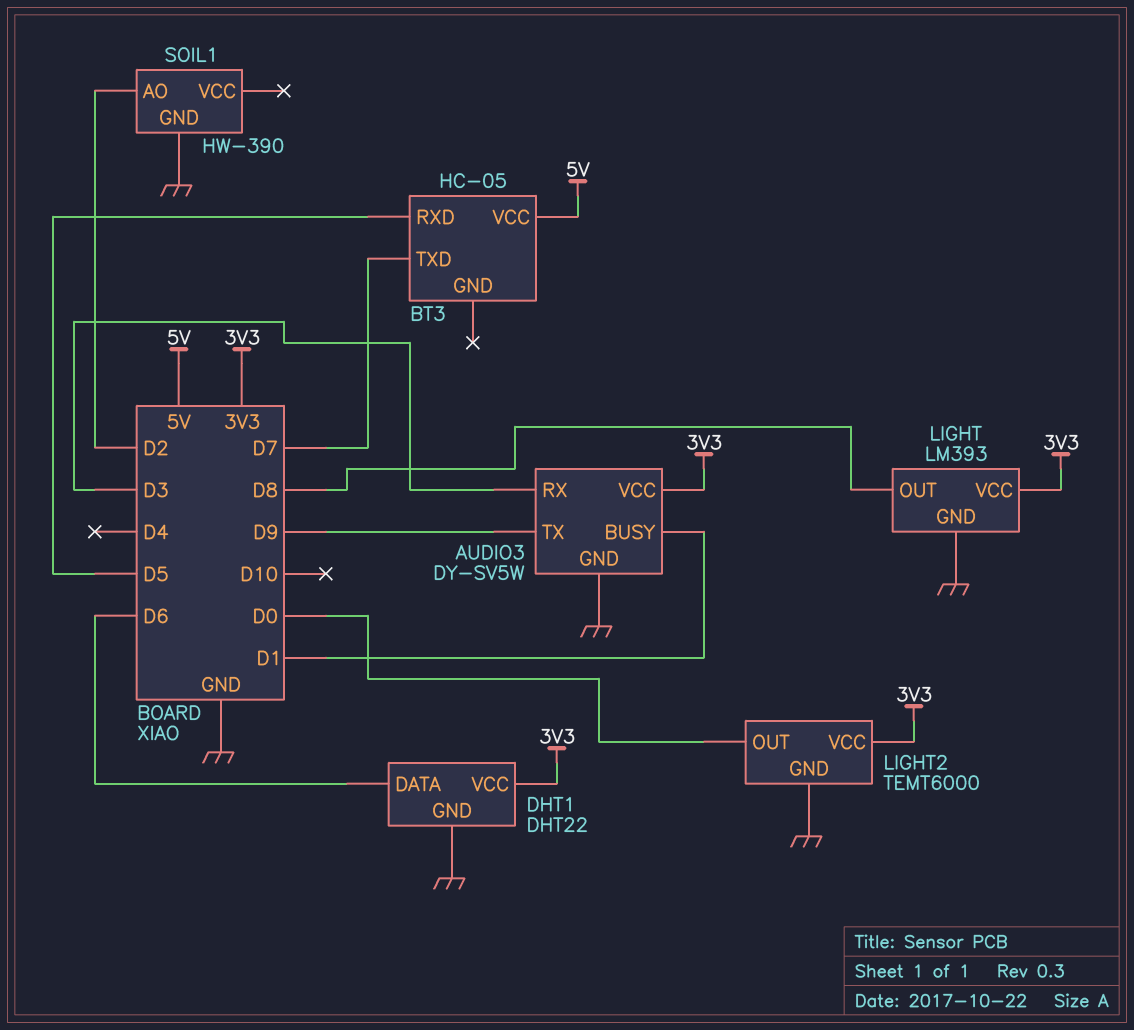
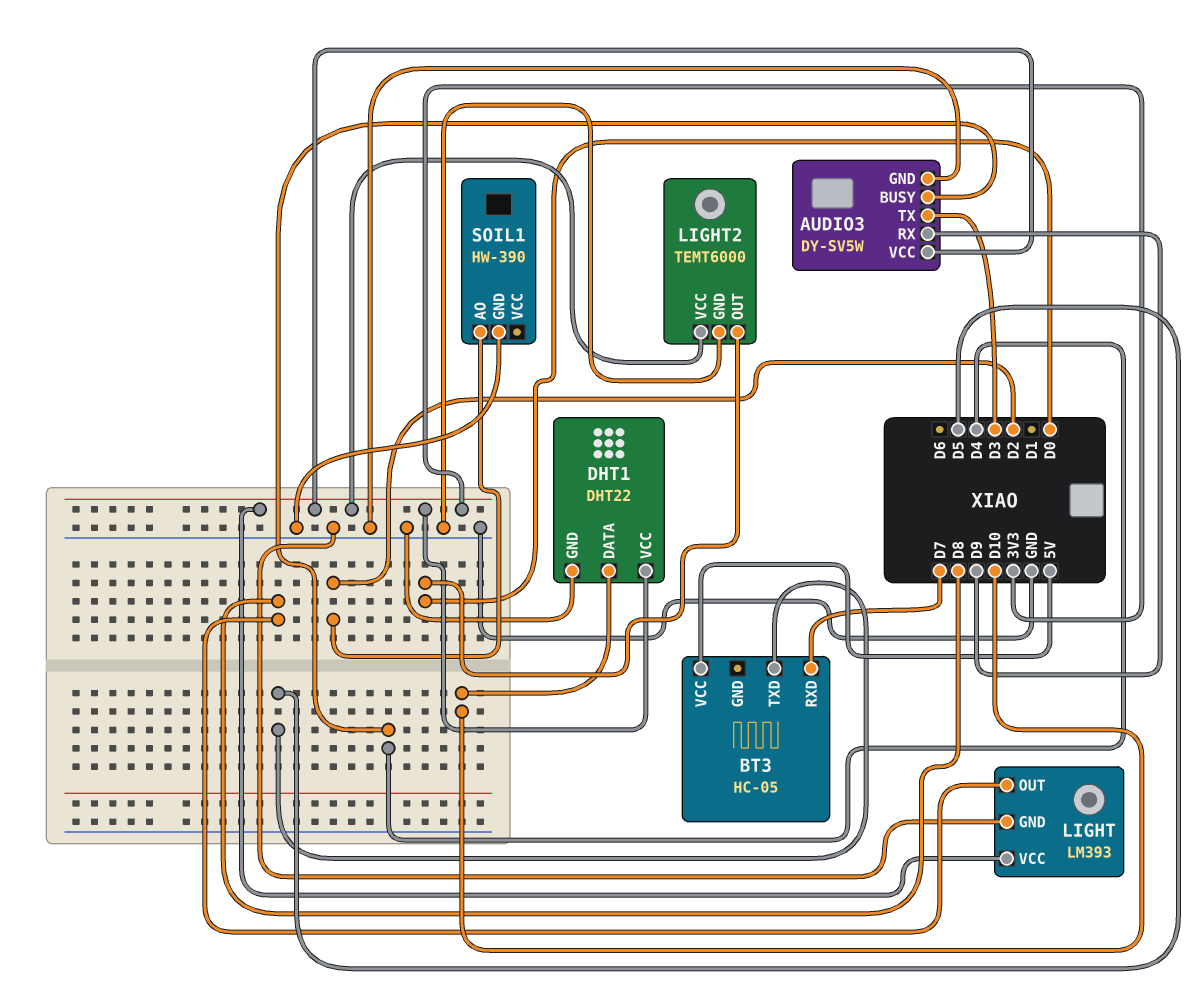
AUDIO3 pin BUSY: D1 -> D4
AUDIO3 pin RX: D3 -> D9
AUDIO3 pin TX: D9 -> D3
BT3 pin RXD: D5 -> D7
BT3 pin TXD: D7 -> D5
DHT1 pin DATA: D6 -> D10

